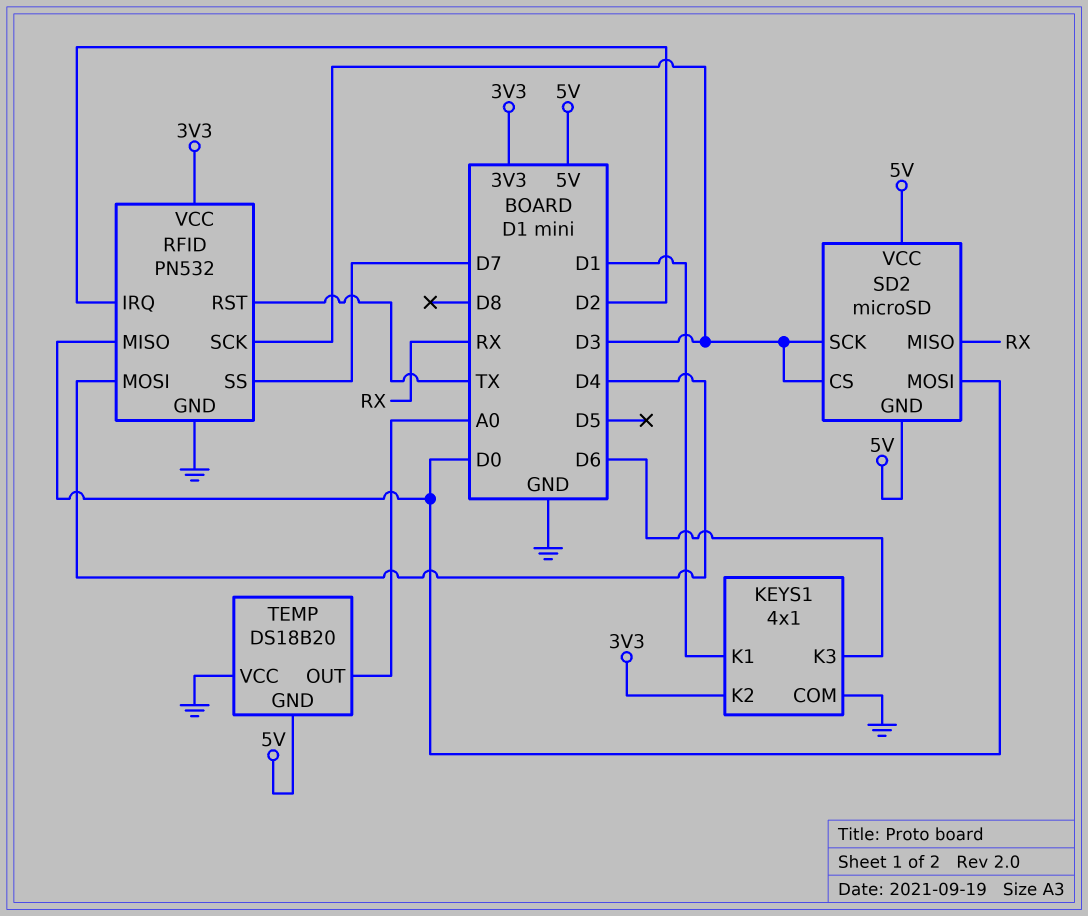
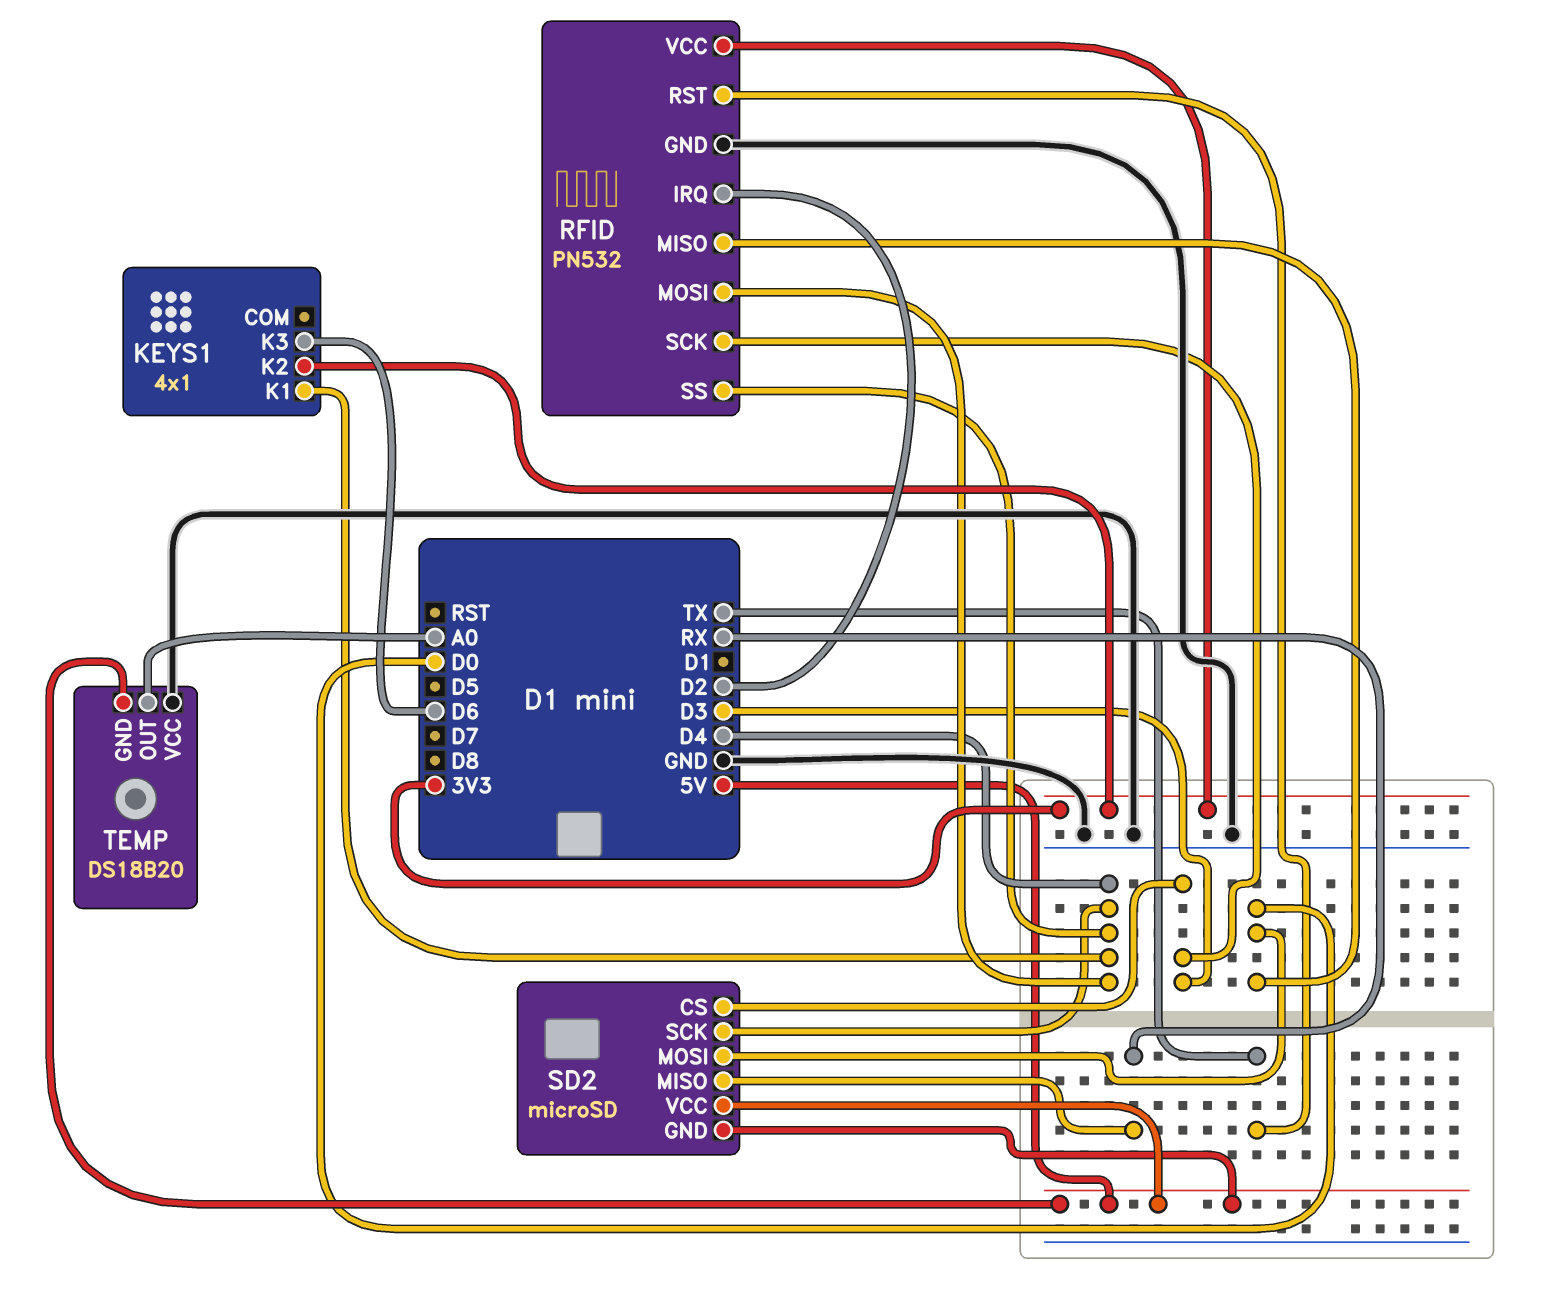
KEYS1 pin COM: GND -> none
KEYS1 pin K1: D1 -> D4
RFID pin SS: D7 -> D4
SD2 pin SCK: D3 -> D4

